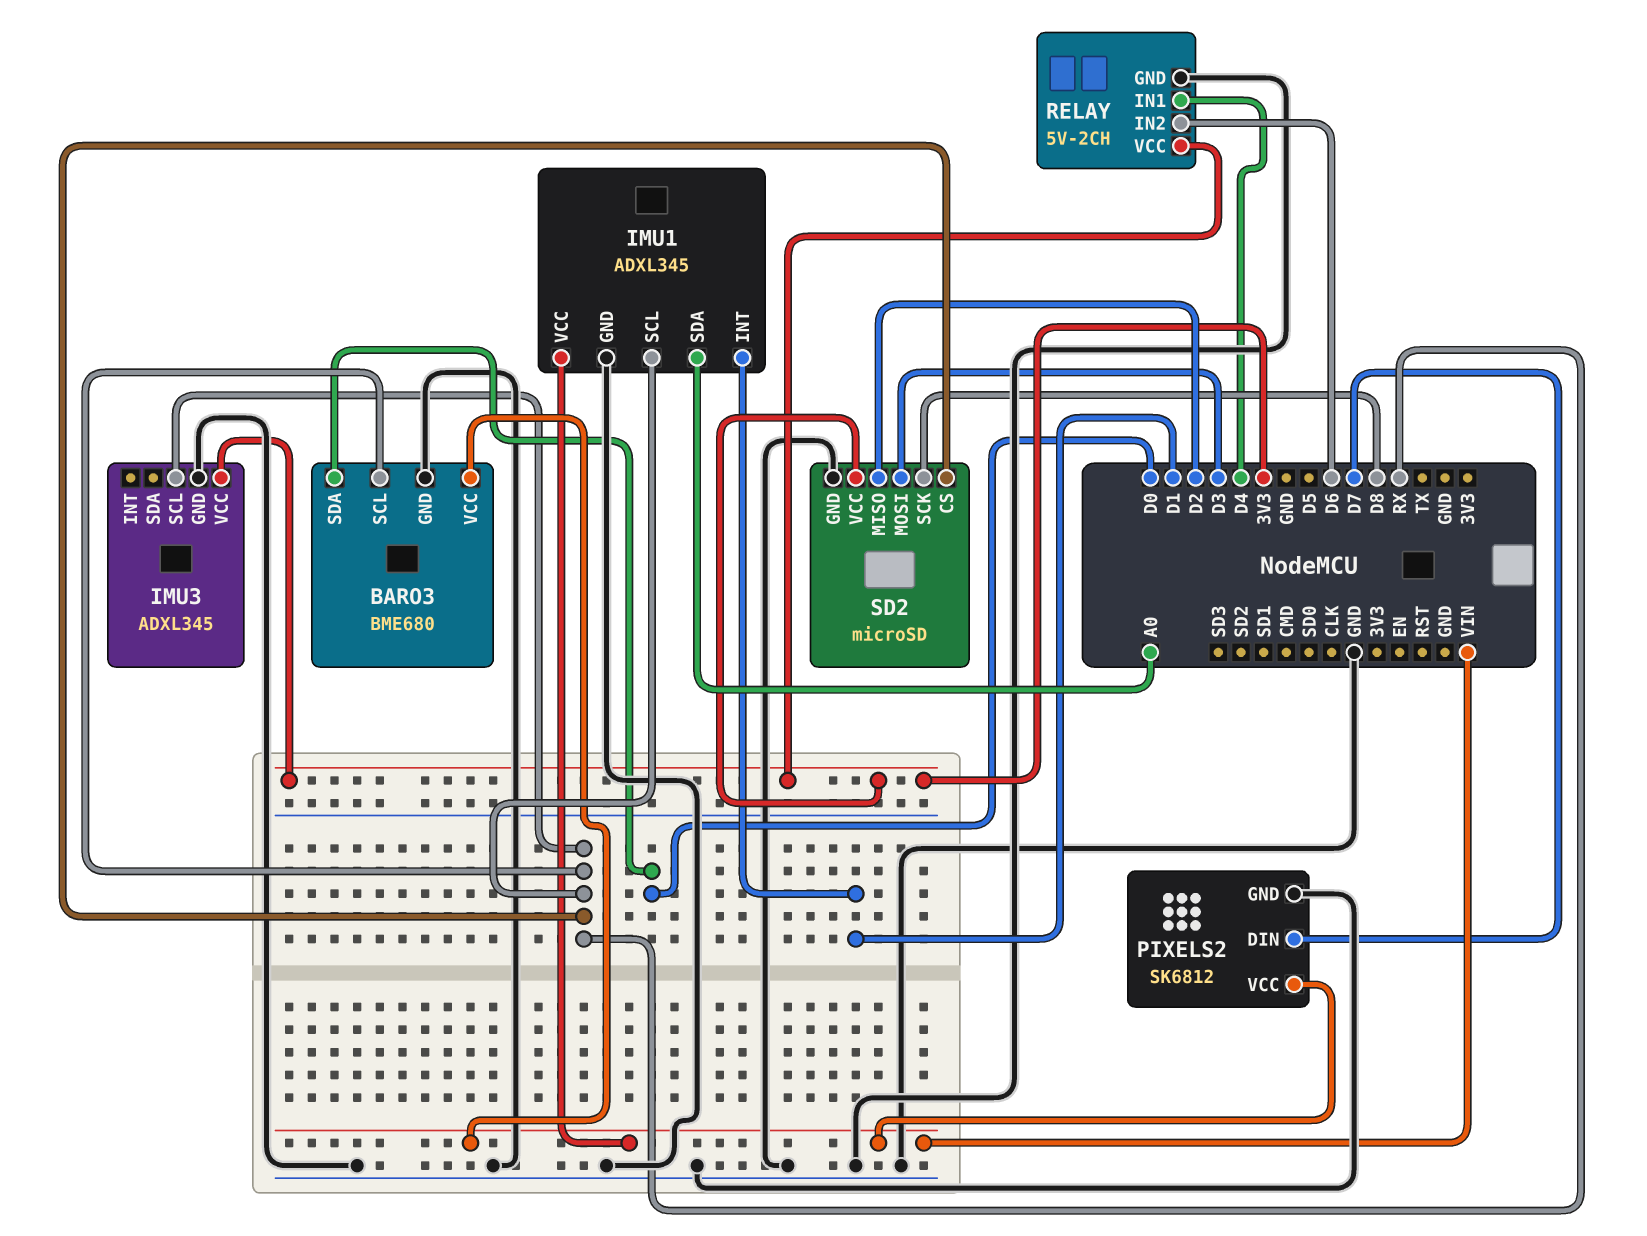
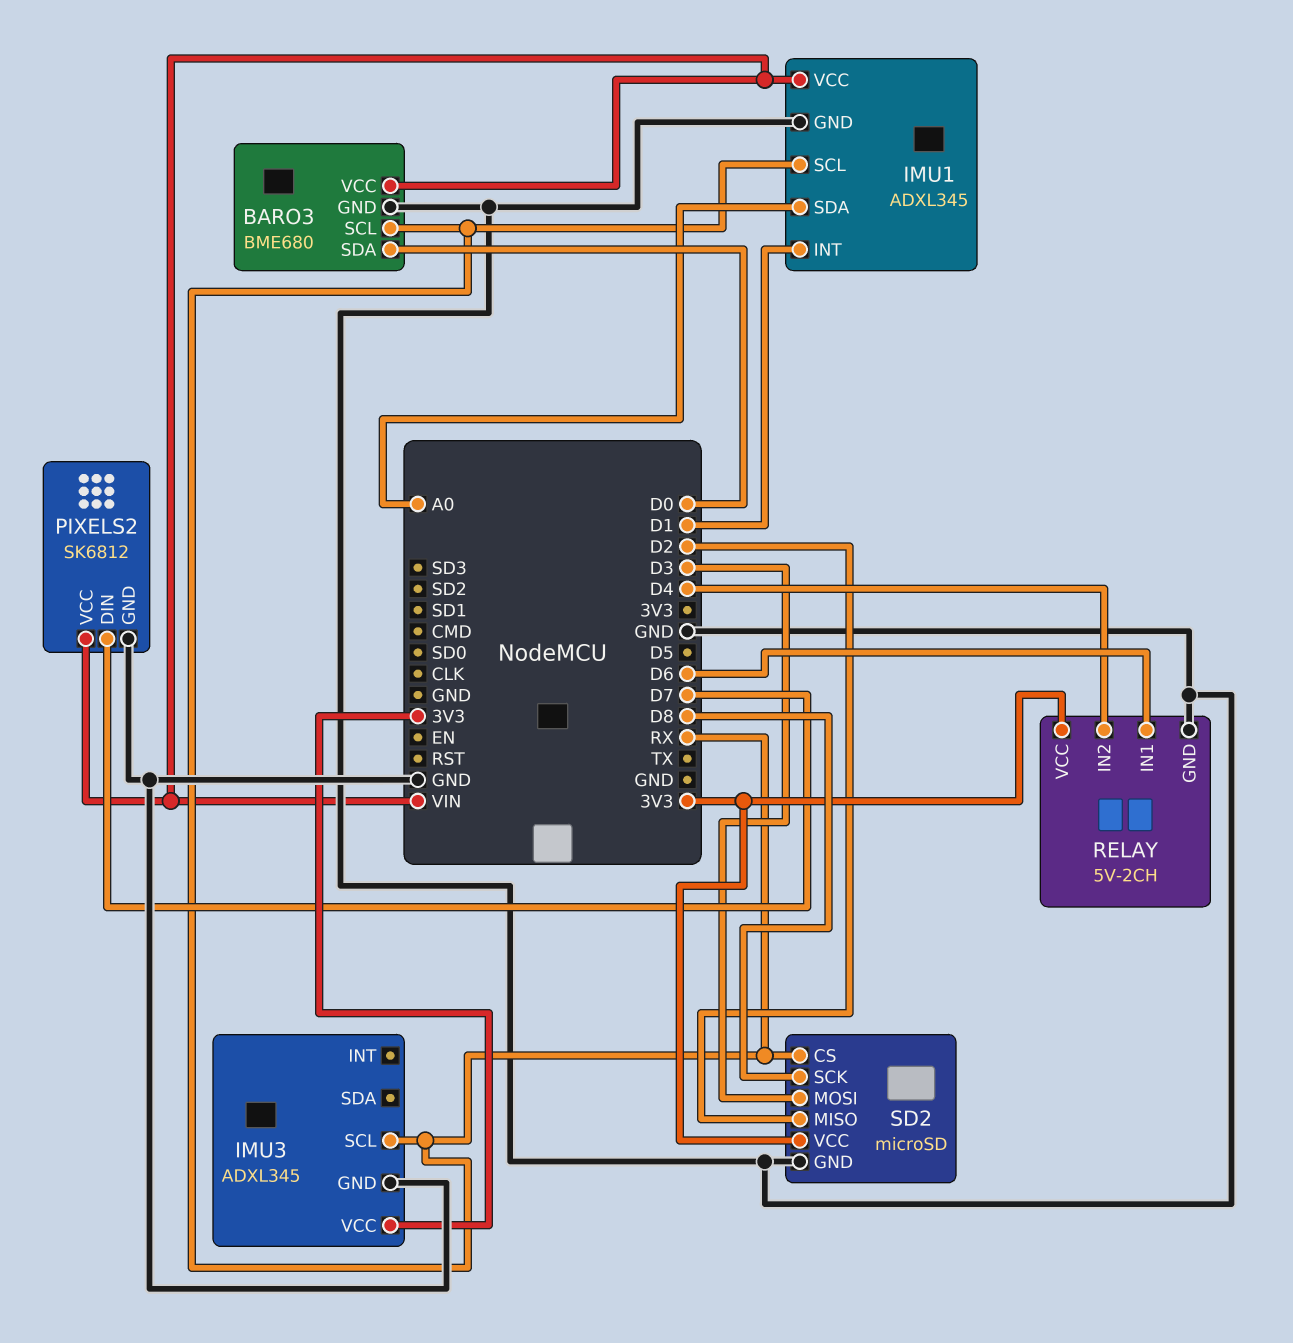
RELAY pin IN1: D4 -> D6
RELAY pin IN2: D6 -> D4

